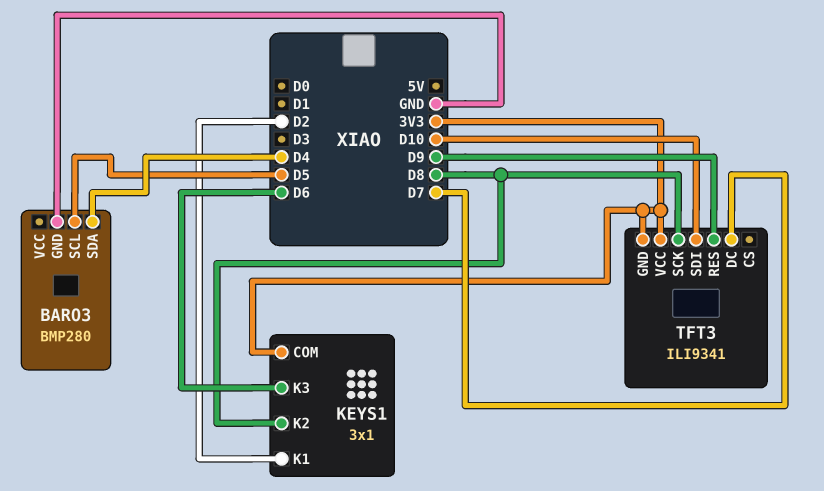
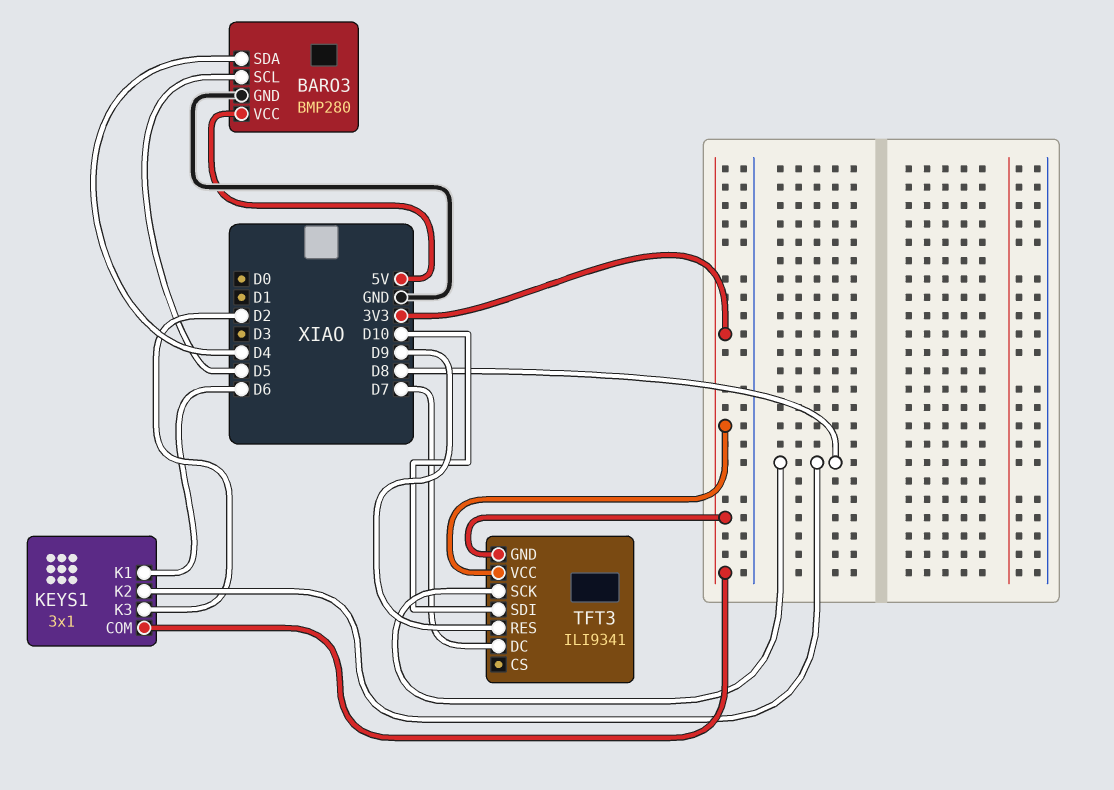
BARO3 pin VCC: none -> 5V
KEYS1 pin K1: D2 -> D6
KEYS1 pin K3: D6 -> D2

